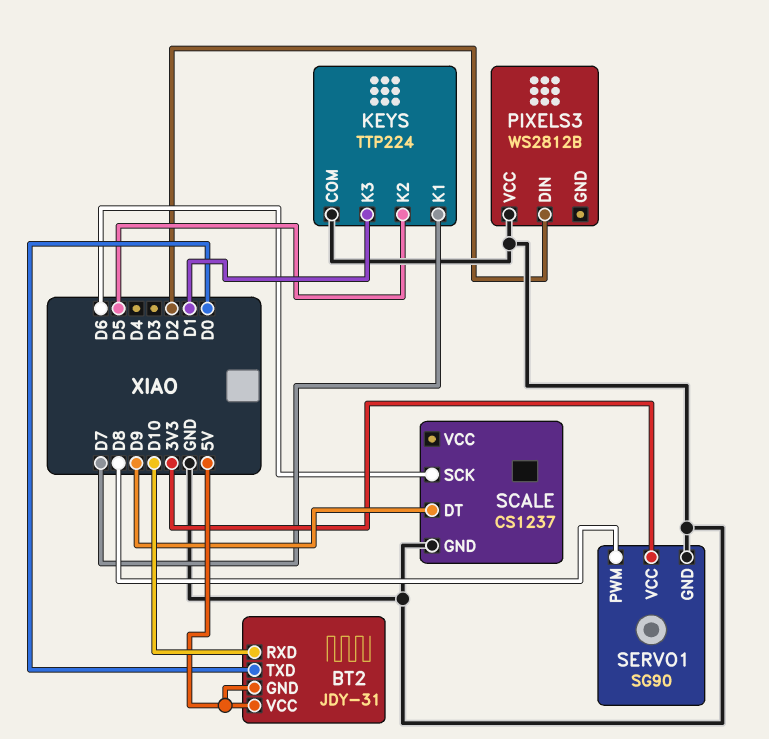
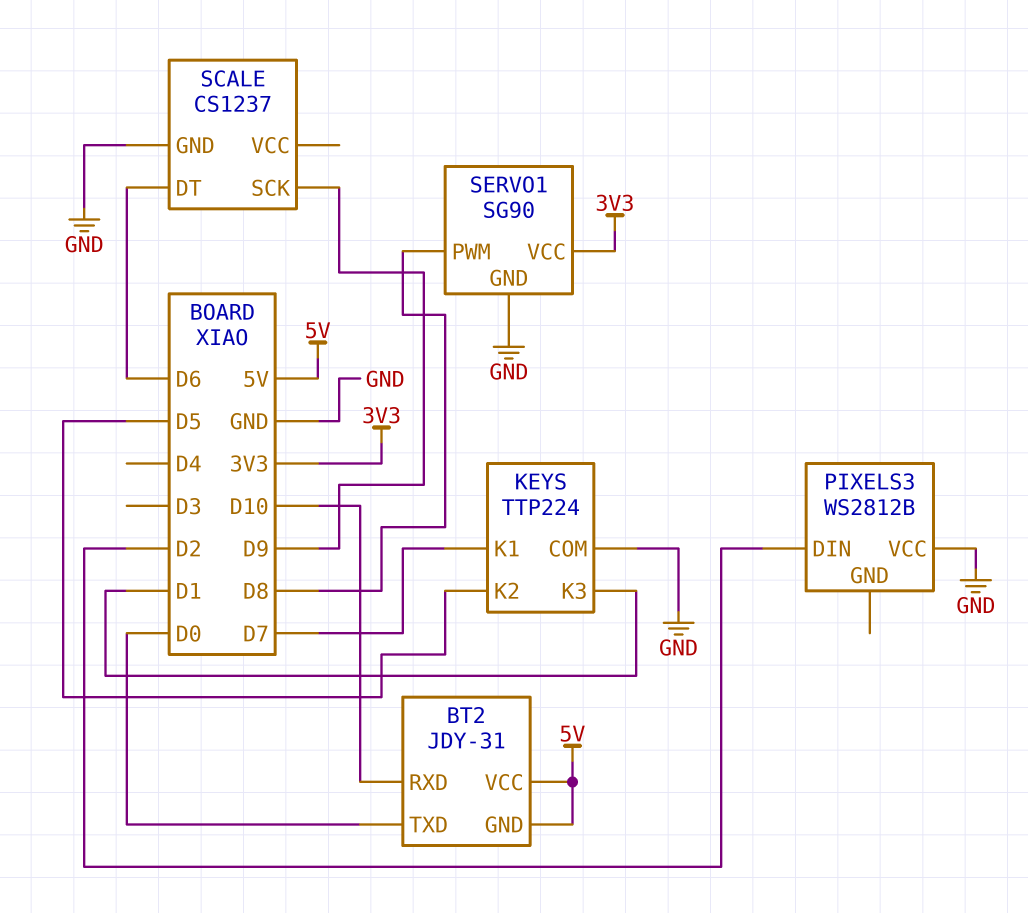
SCALE pin DT: D9 -> D6
SCALE pin SCK: D6 -> D9

